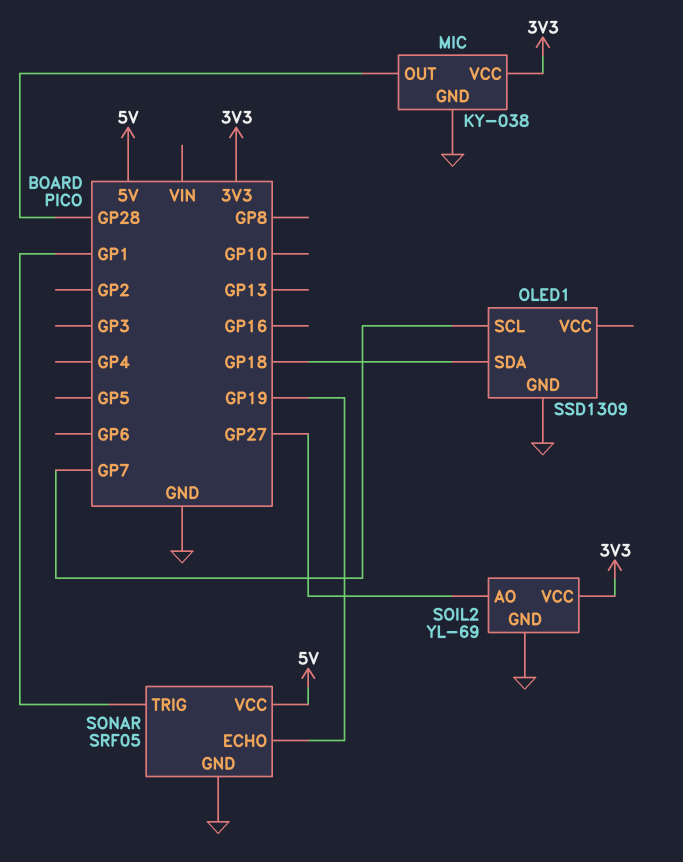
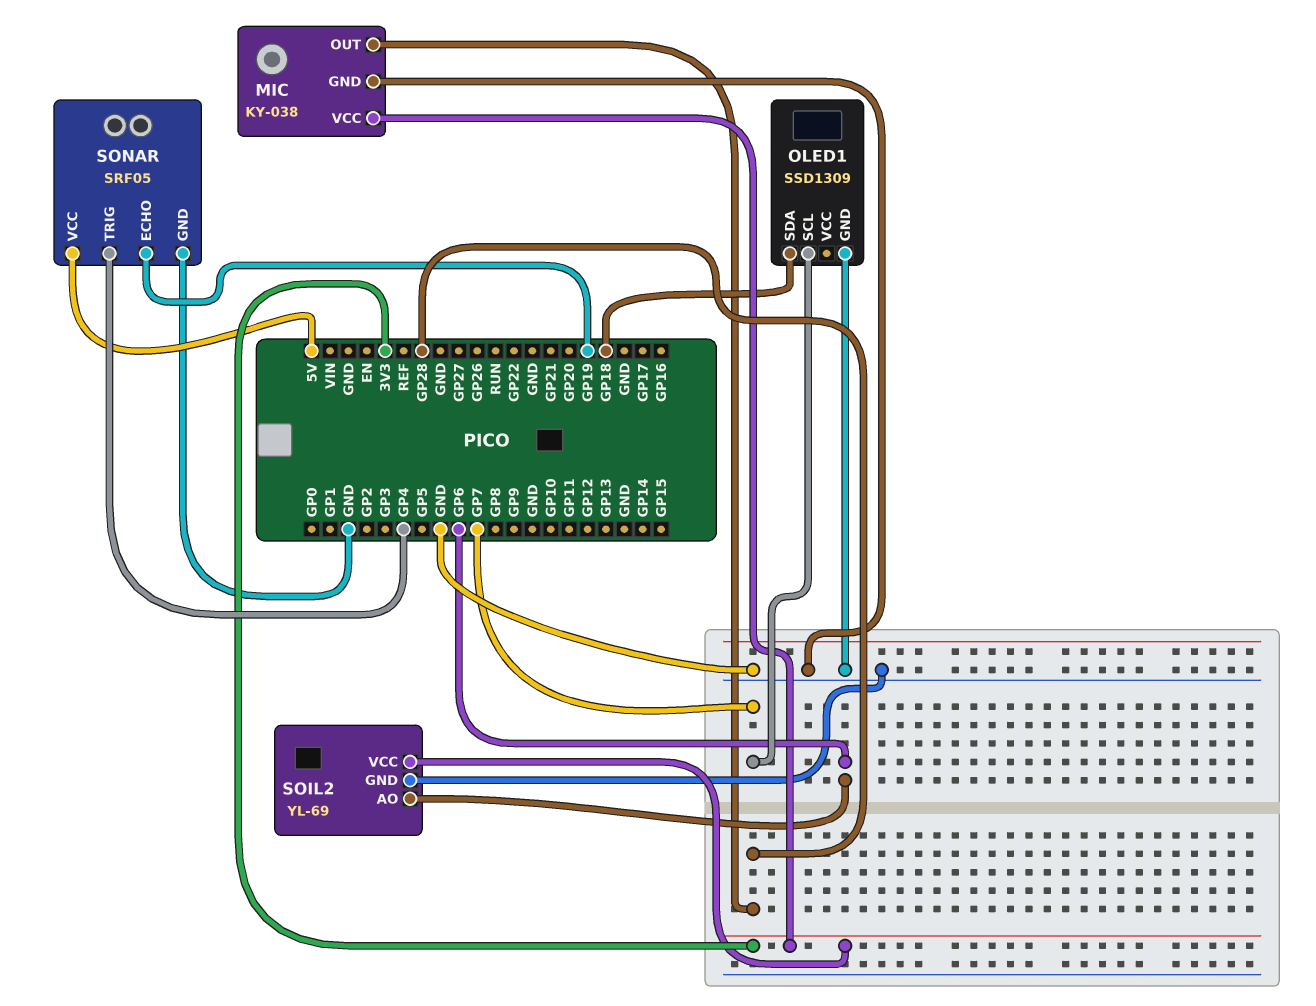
SOIL2 pin AO: GP27 -> GP6
SONAR pin TRIG: GP1 -> GP4

